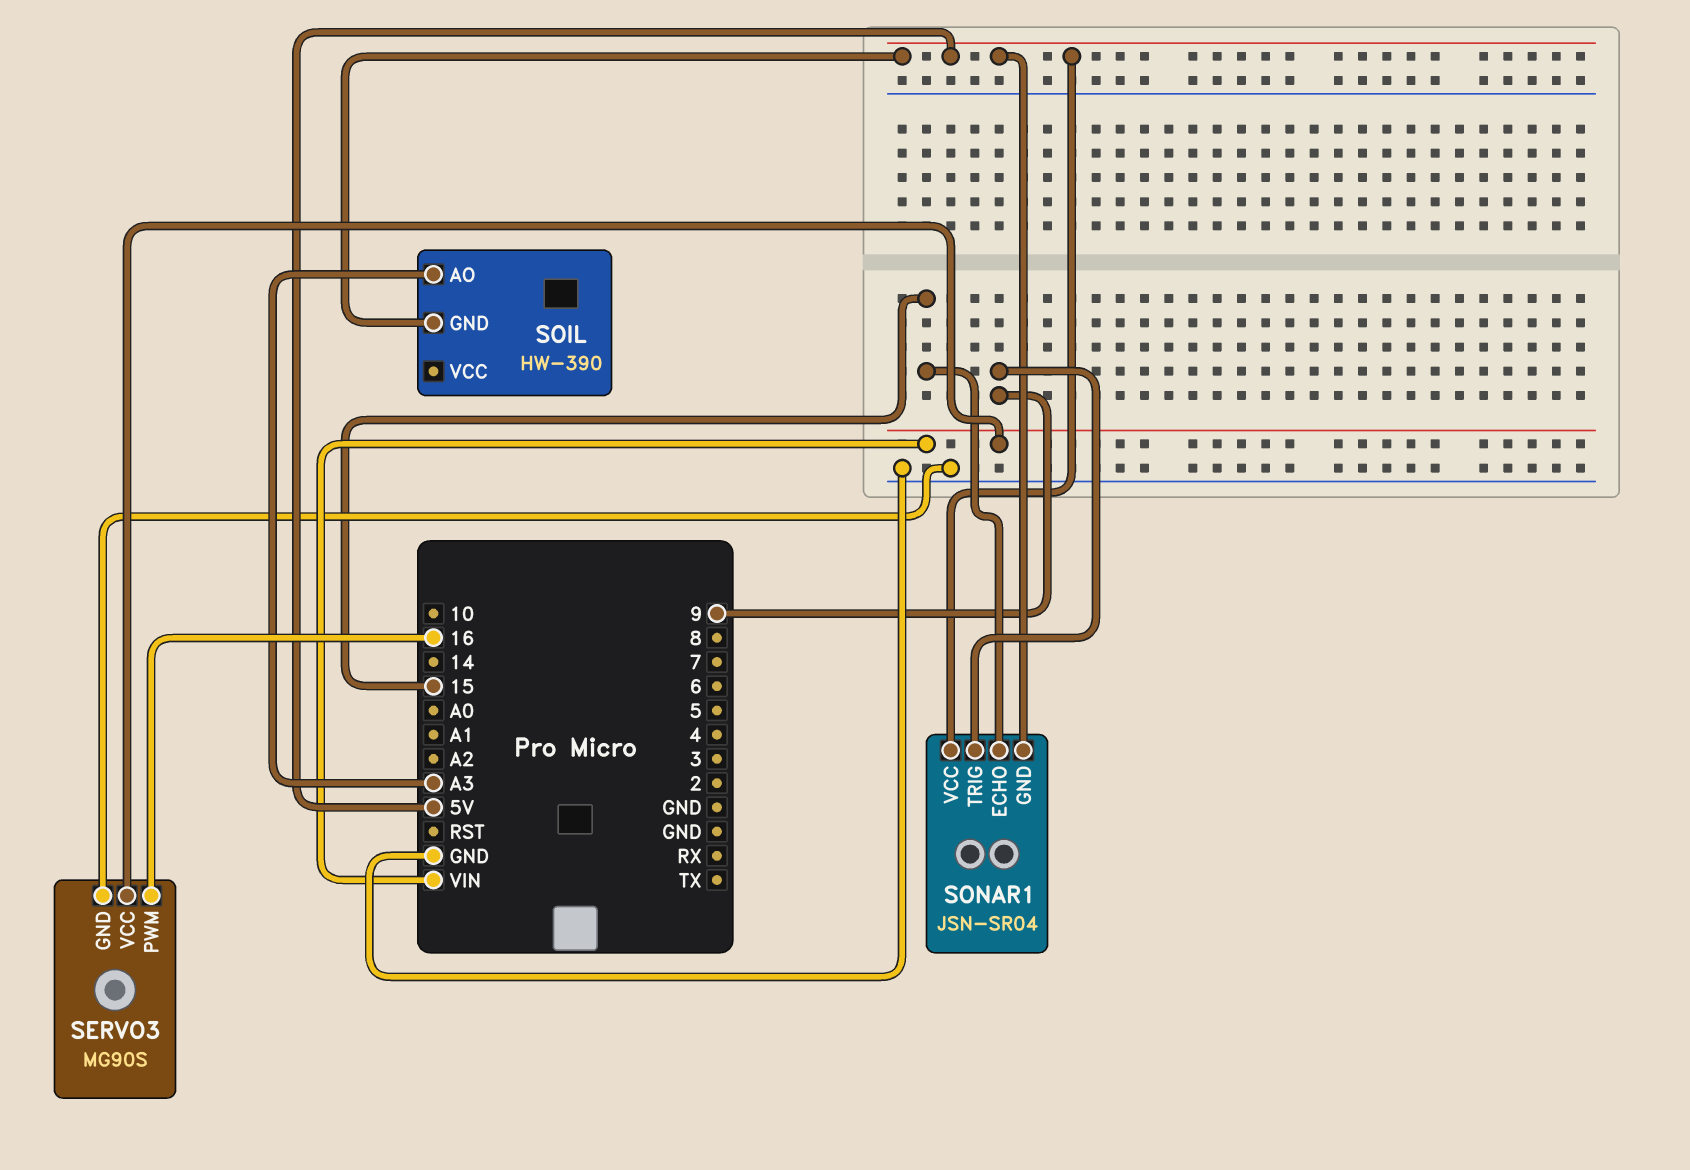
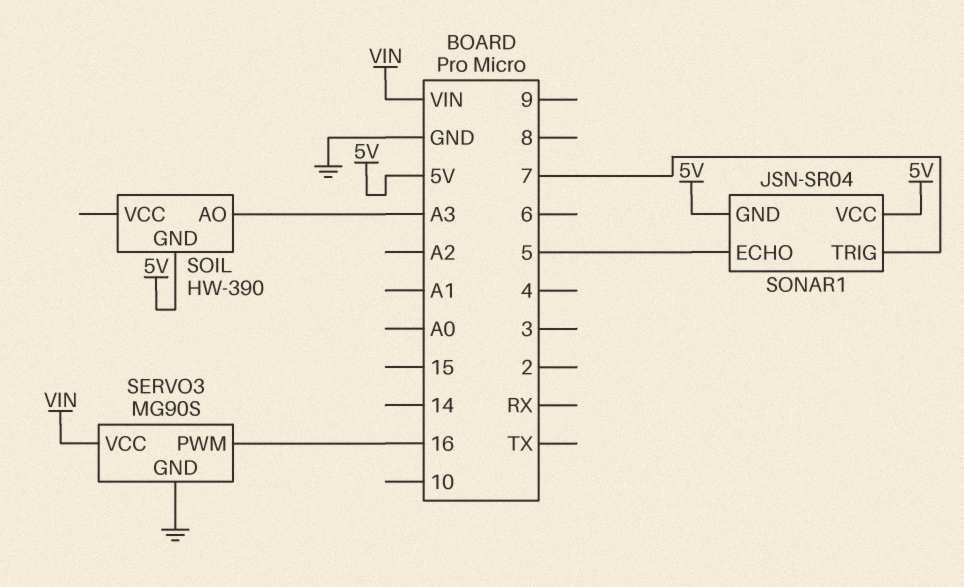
SONAR1 pin ECHO: 15 -> 5
SONAR1 pin TRIG: 9 -> 7

